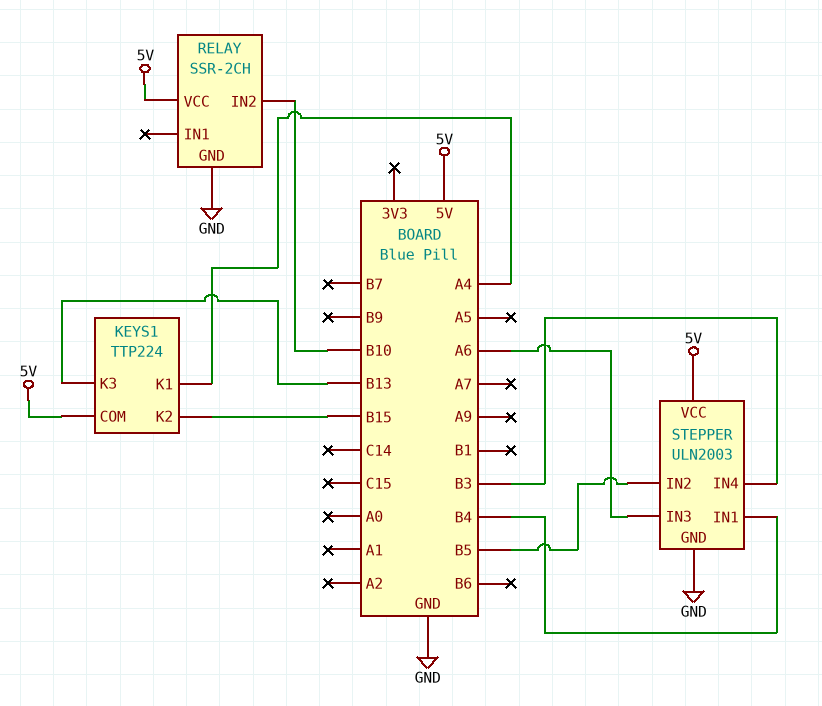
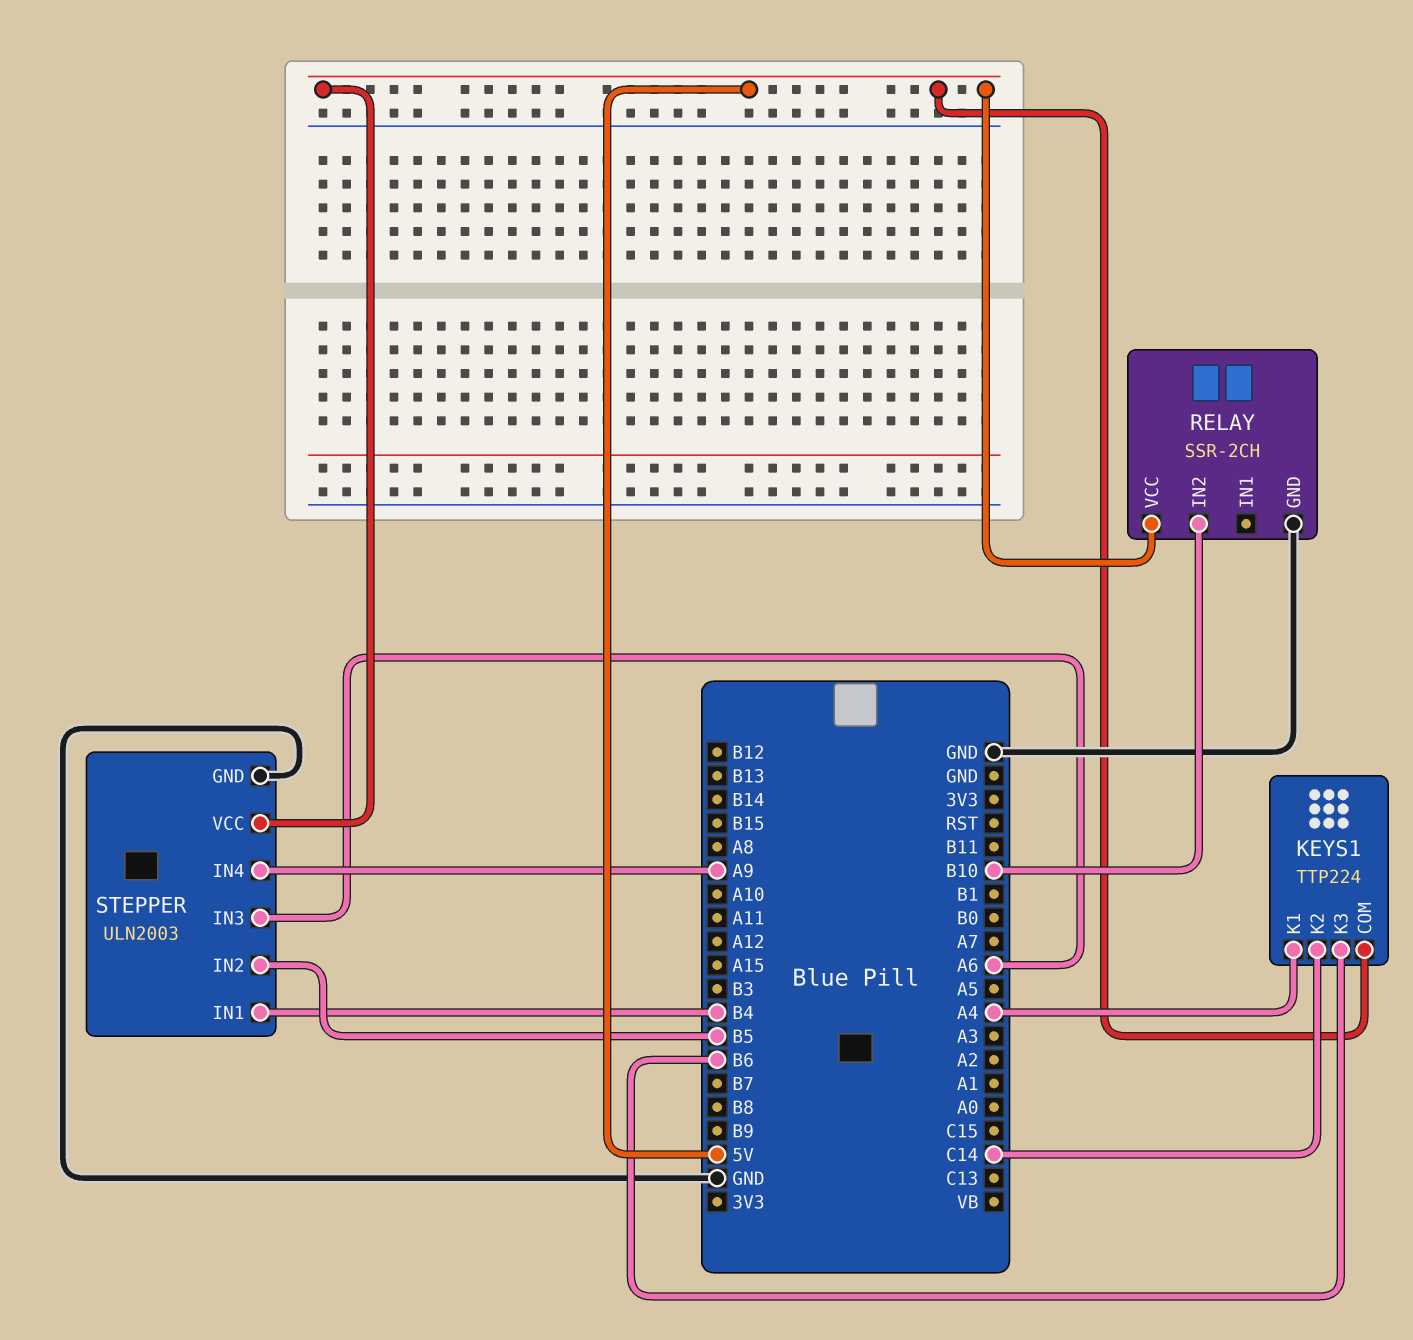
KEYS1 pin K2: B15 -> C14
KEYS1 pin K3: B13 -> B6
STEPPER pin IN4: B3 -> A9

